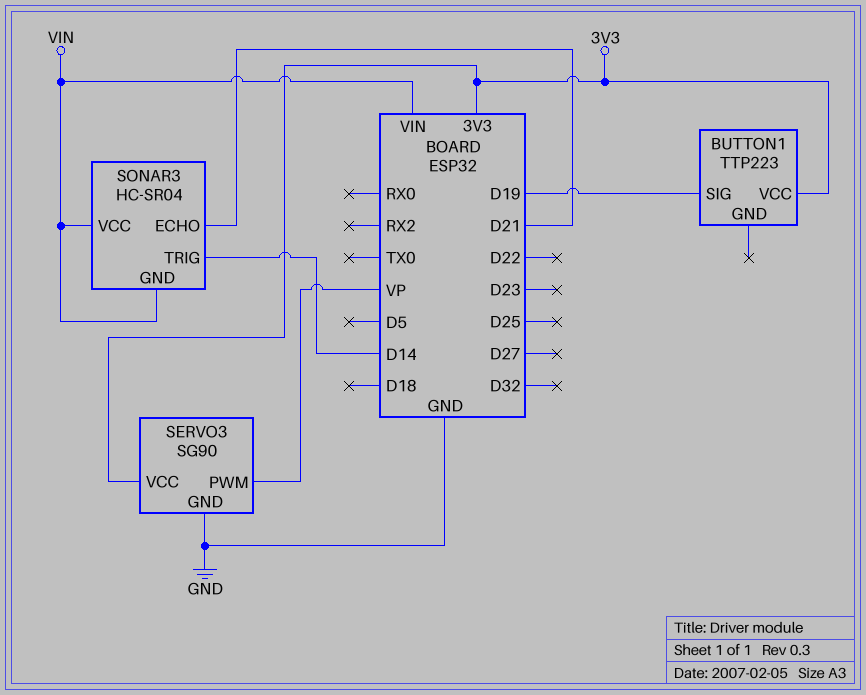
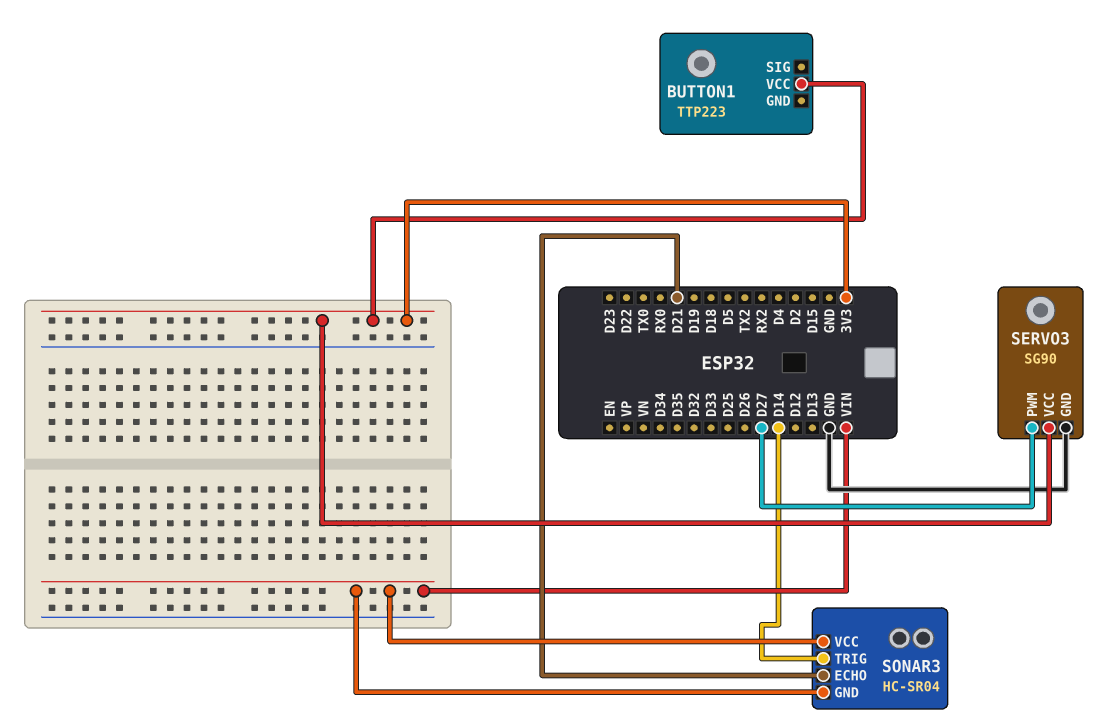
BUTTON1 pin SIG: D19 -> none
SERVO3 pin PWM: VP -> D27

